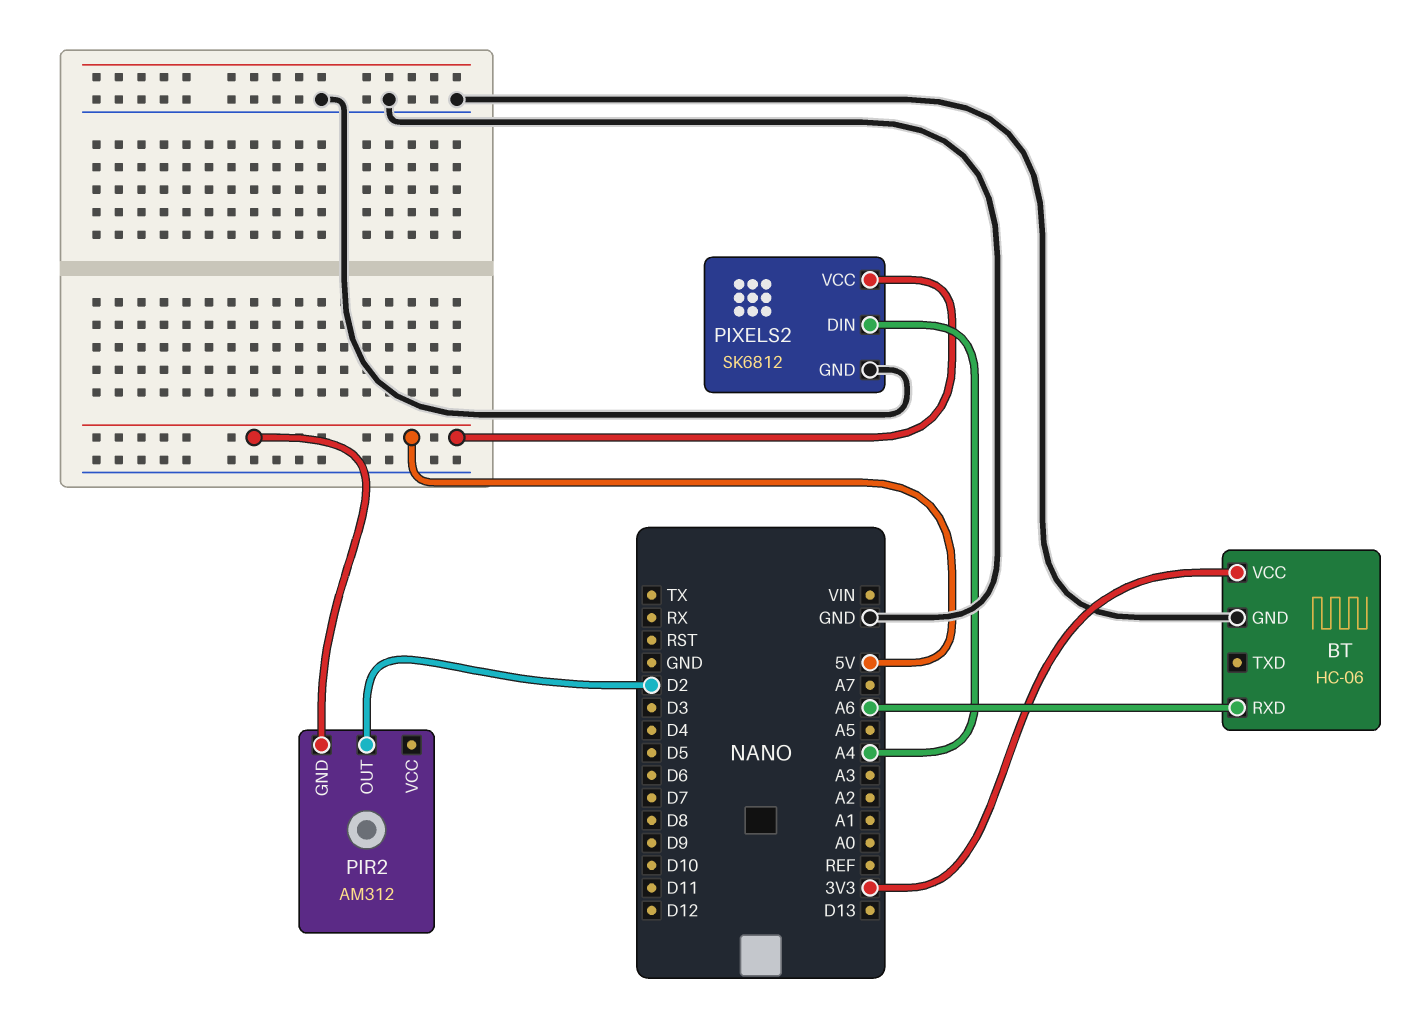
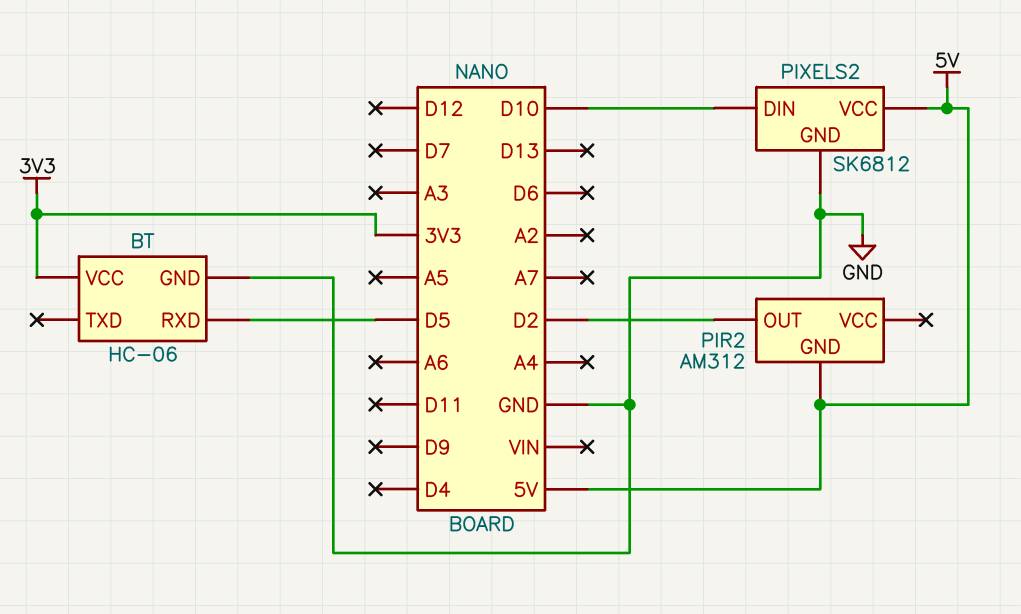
BT pin RXD: A6 -> D5
PIXELS2 pin DIN: A4 -> D10

